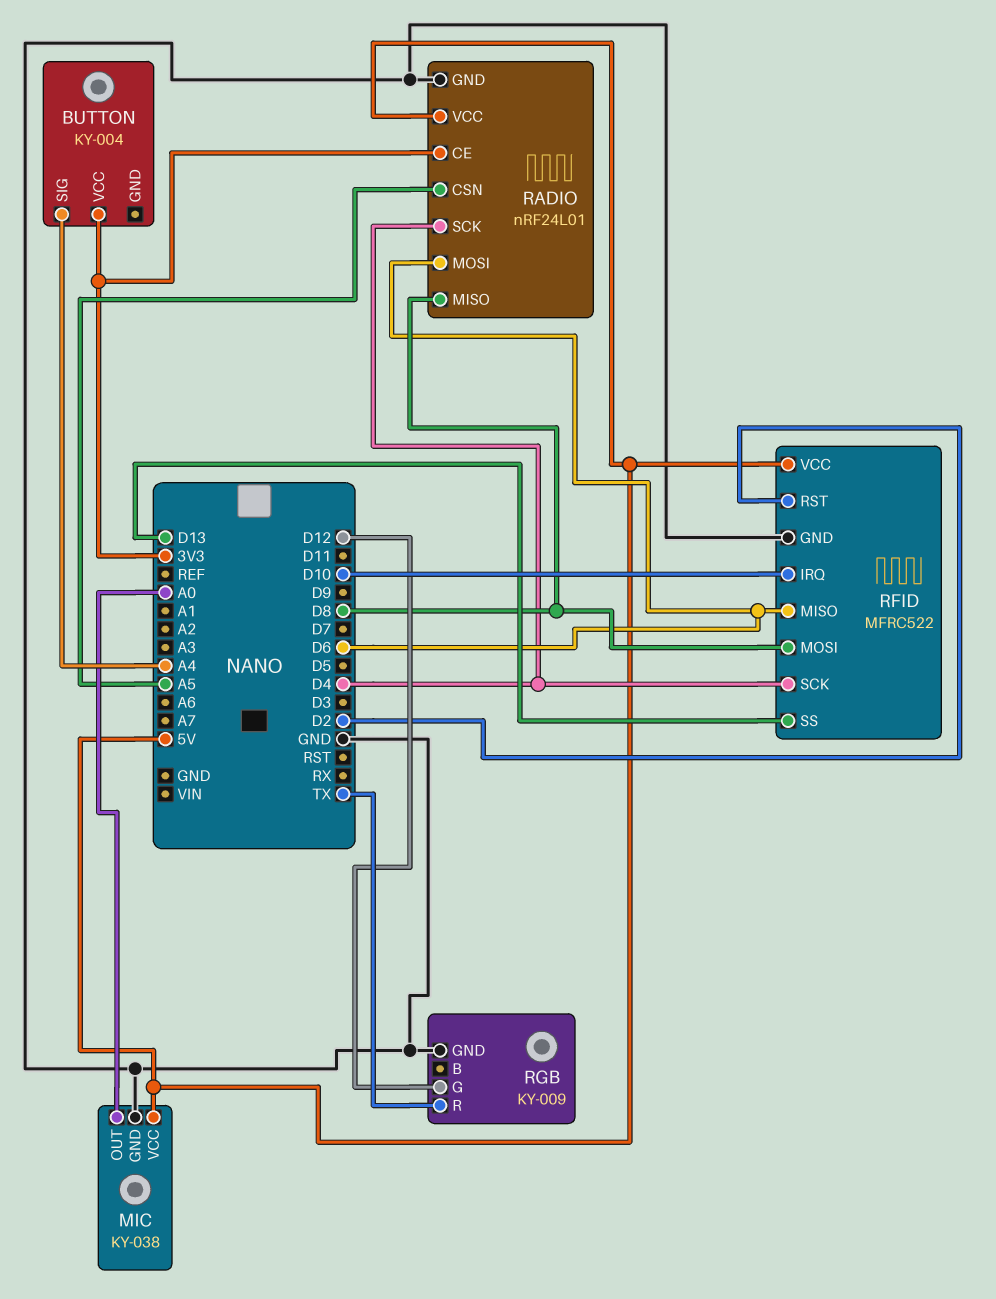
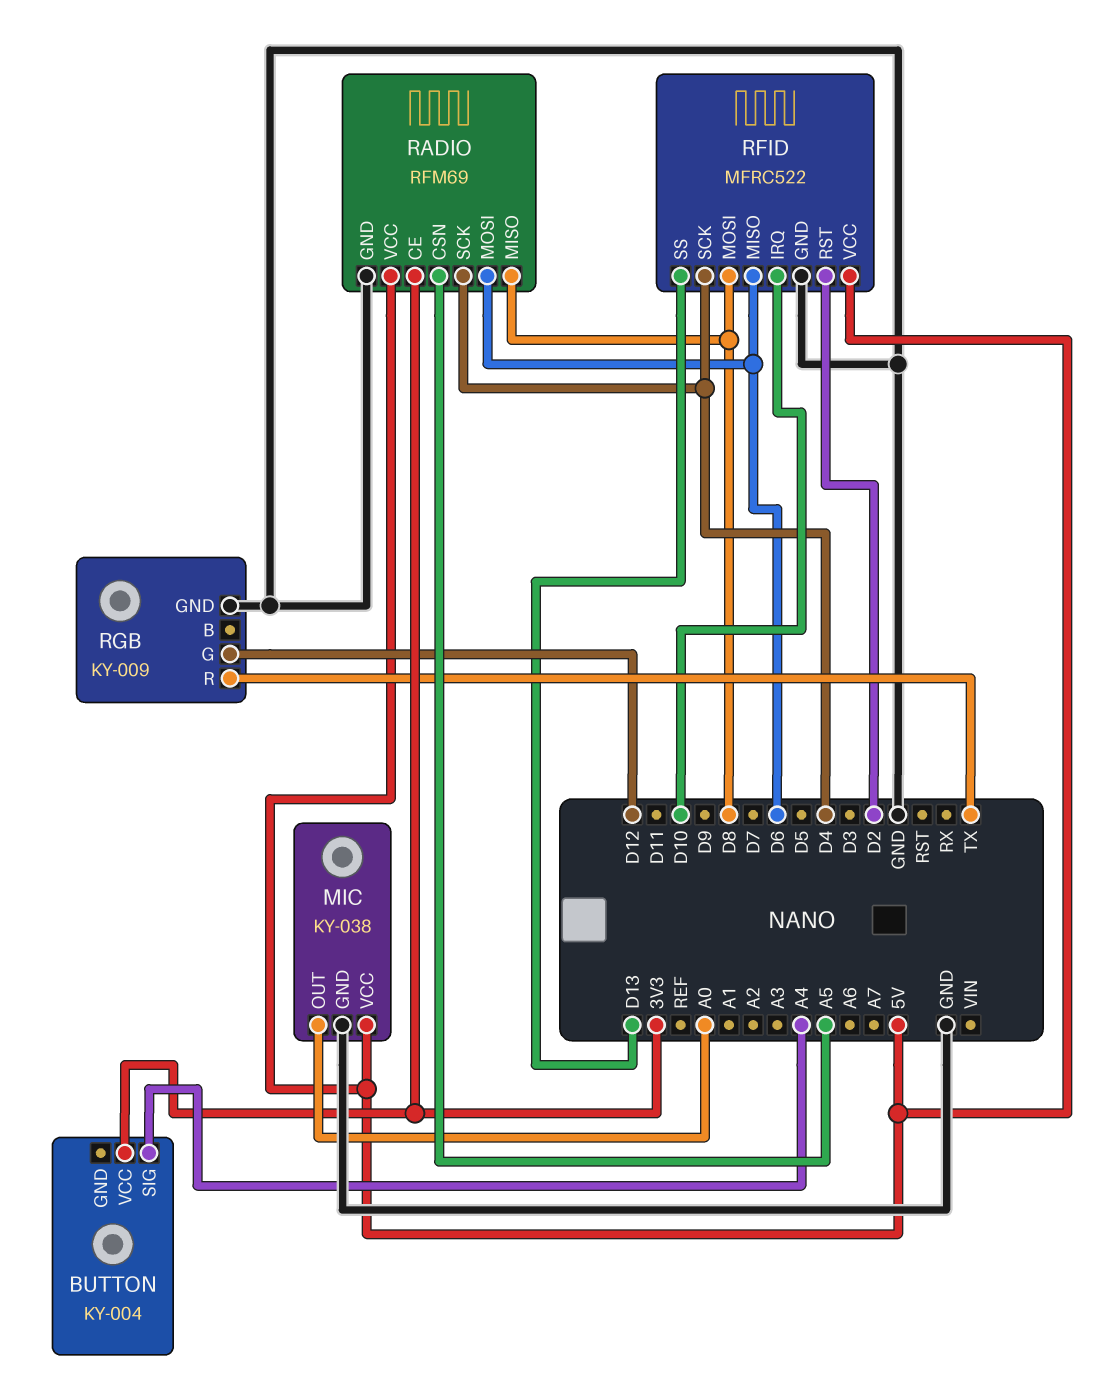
RADIO: nRF24L01 -> RFM69

